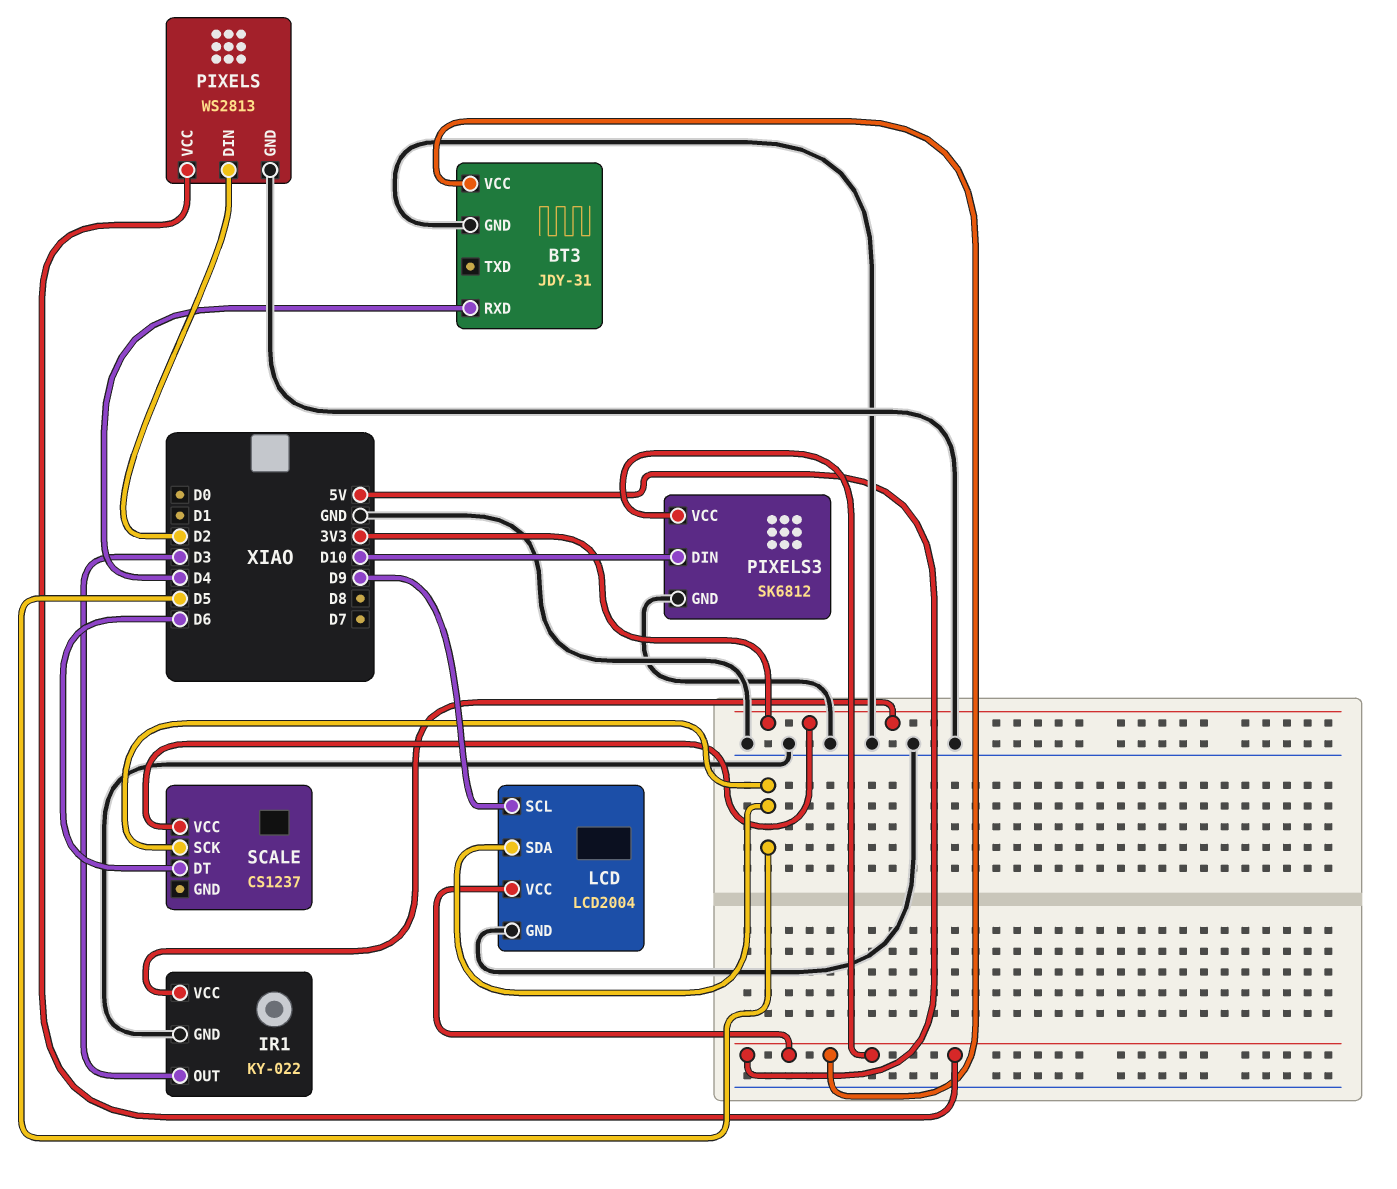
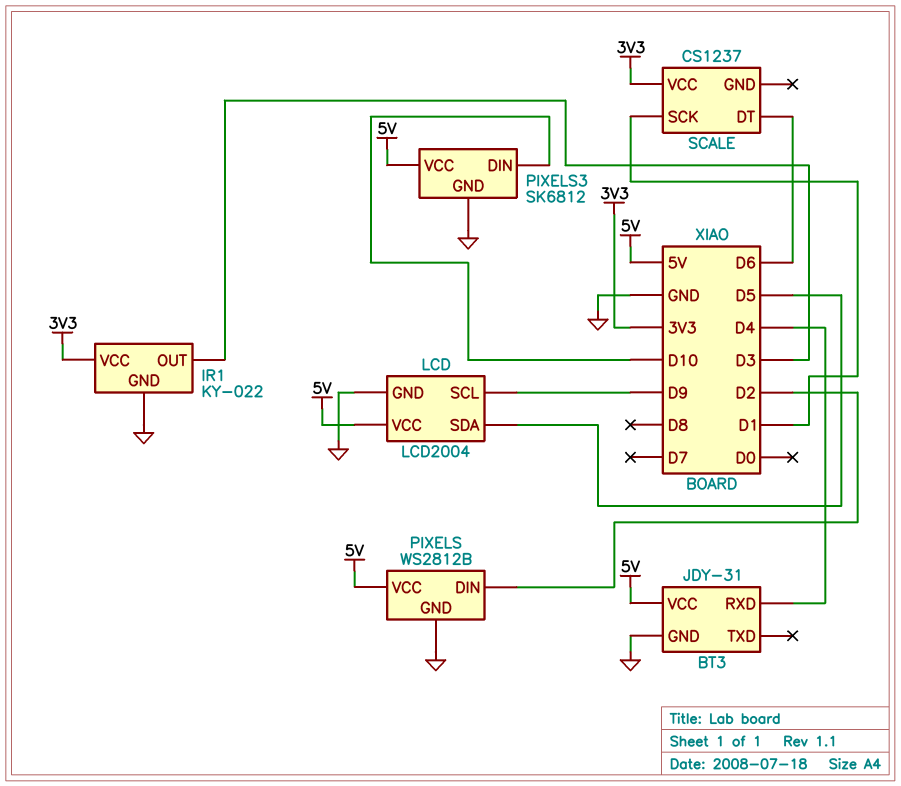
PIXELS: WS2813 -> WS2812B
SCALE pin SCK: D5 -> D1

